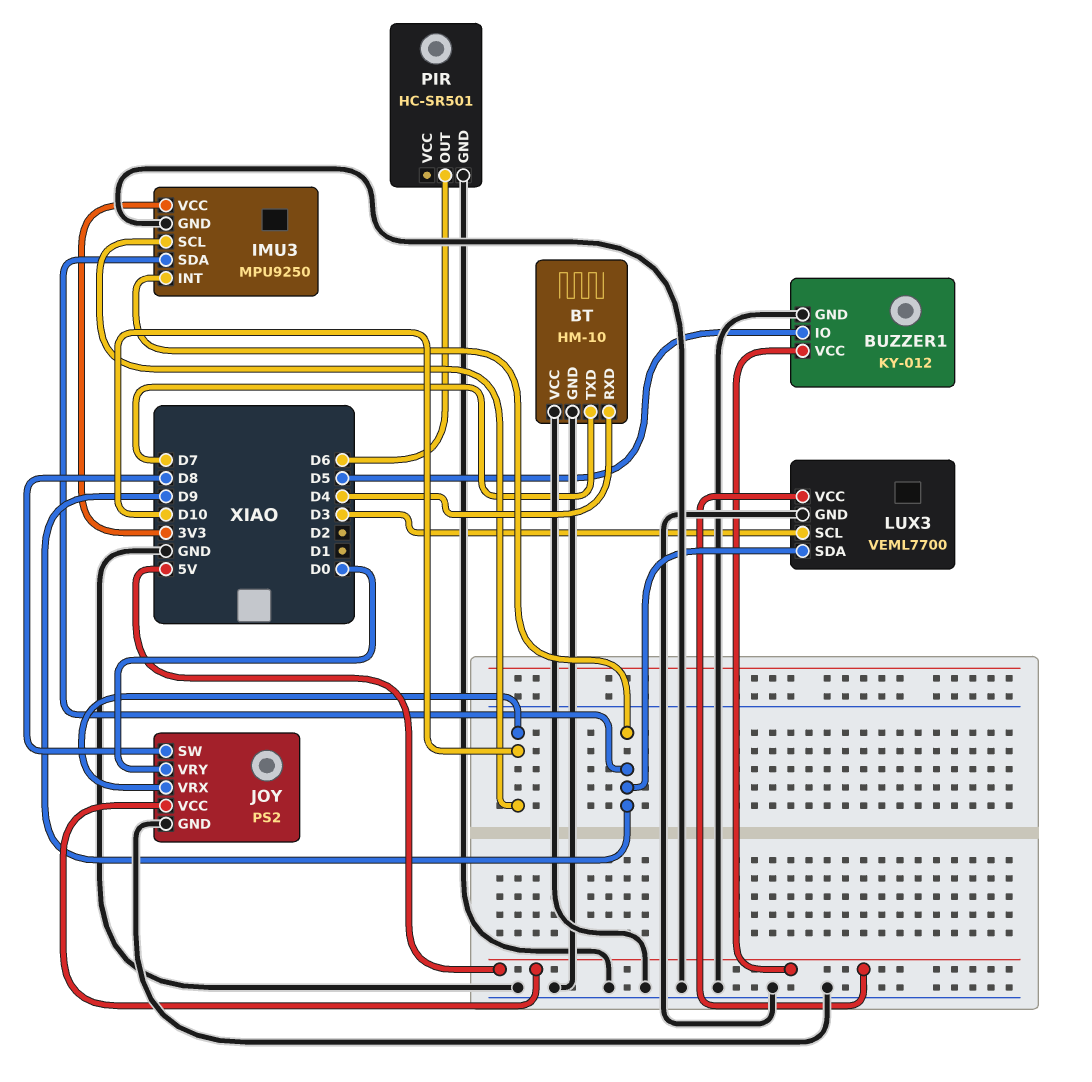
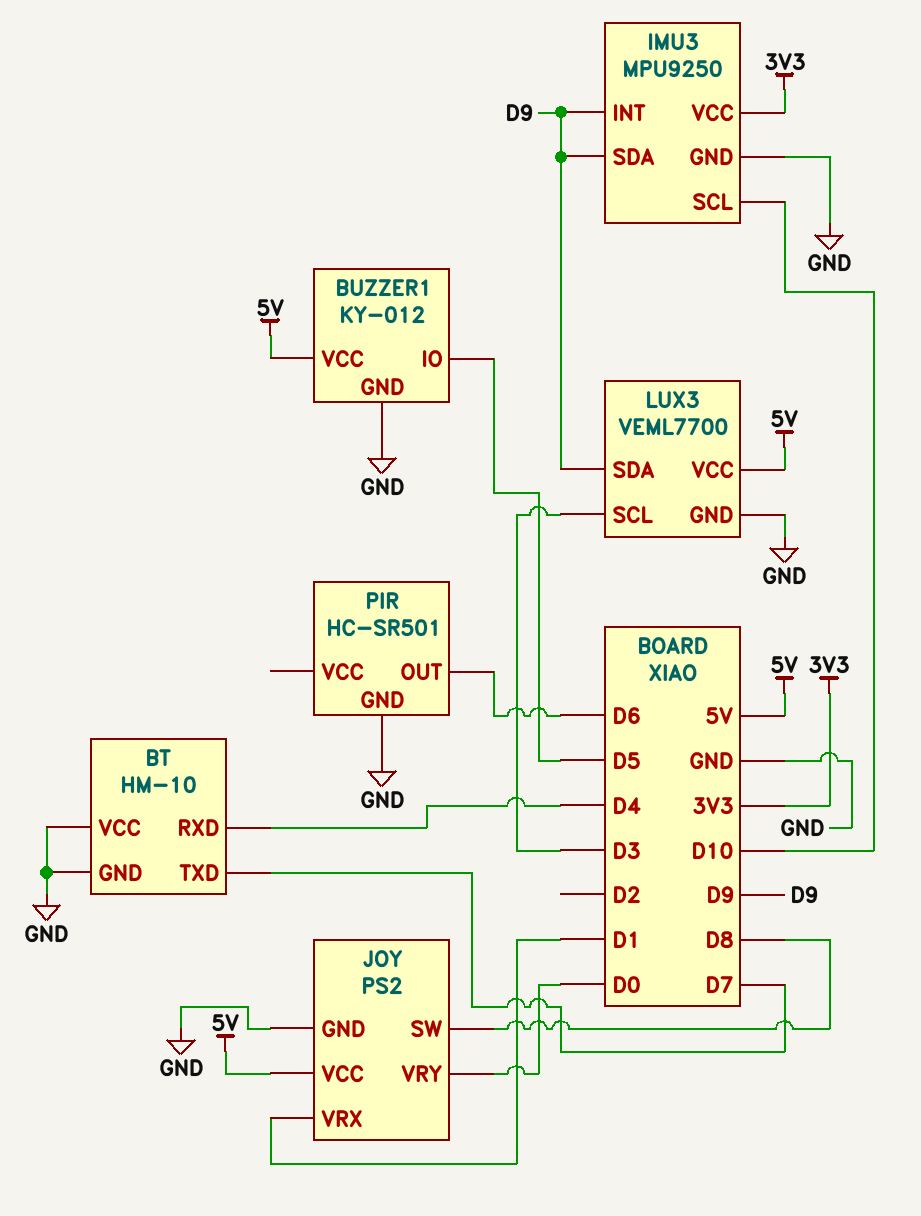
JOY pin VRX: D10 -> D1

